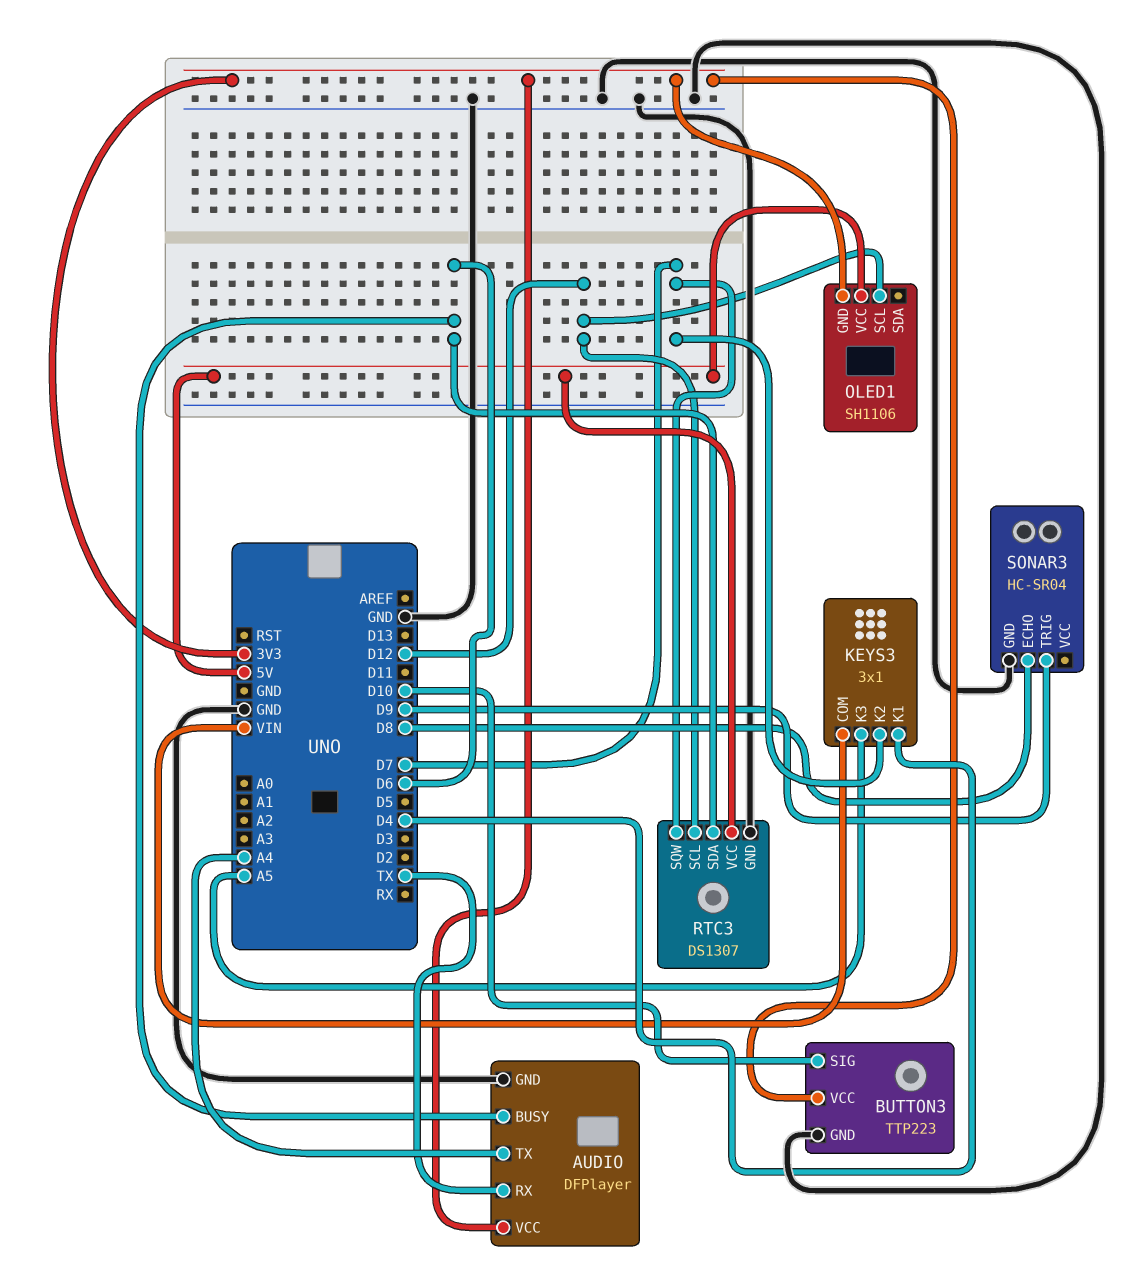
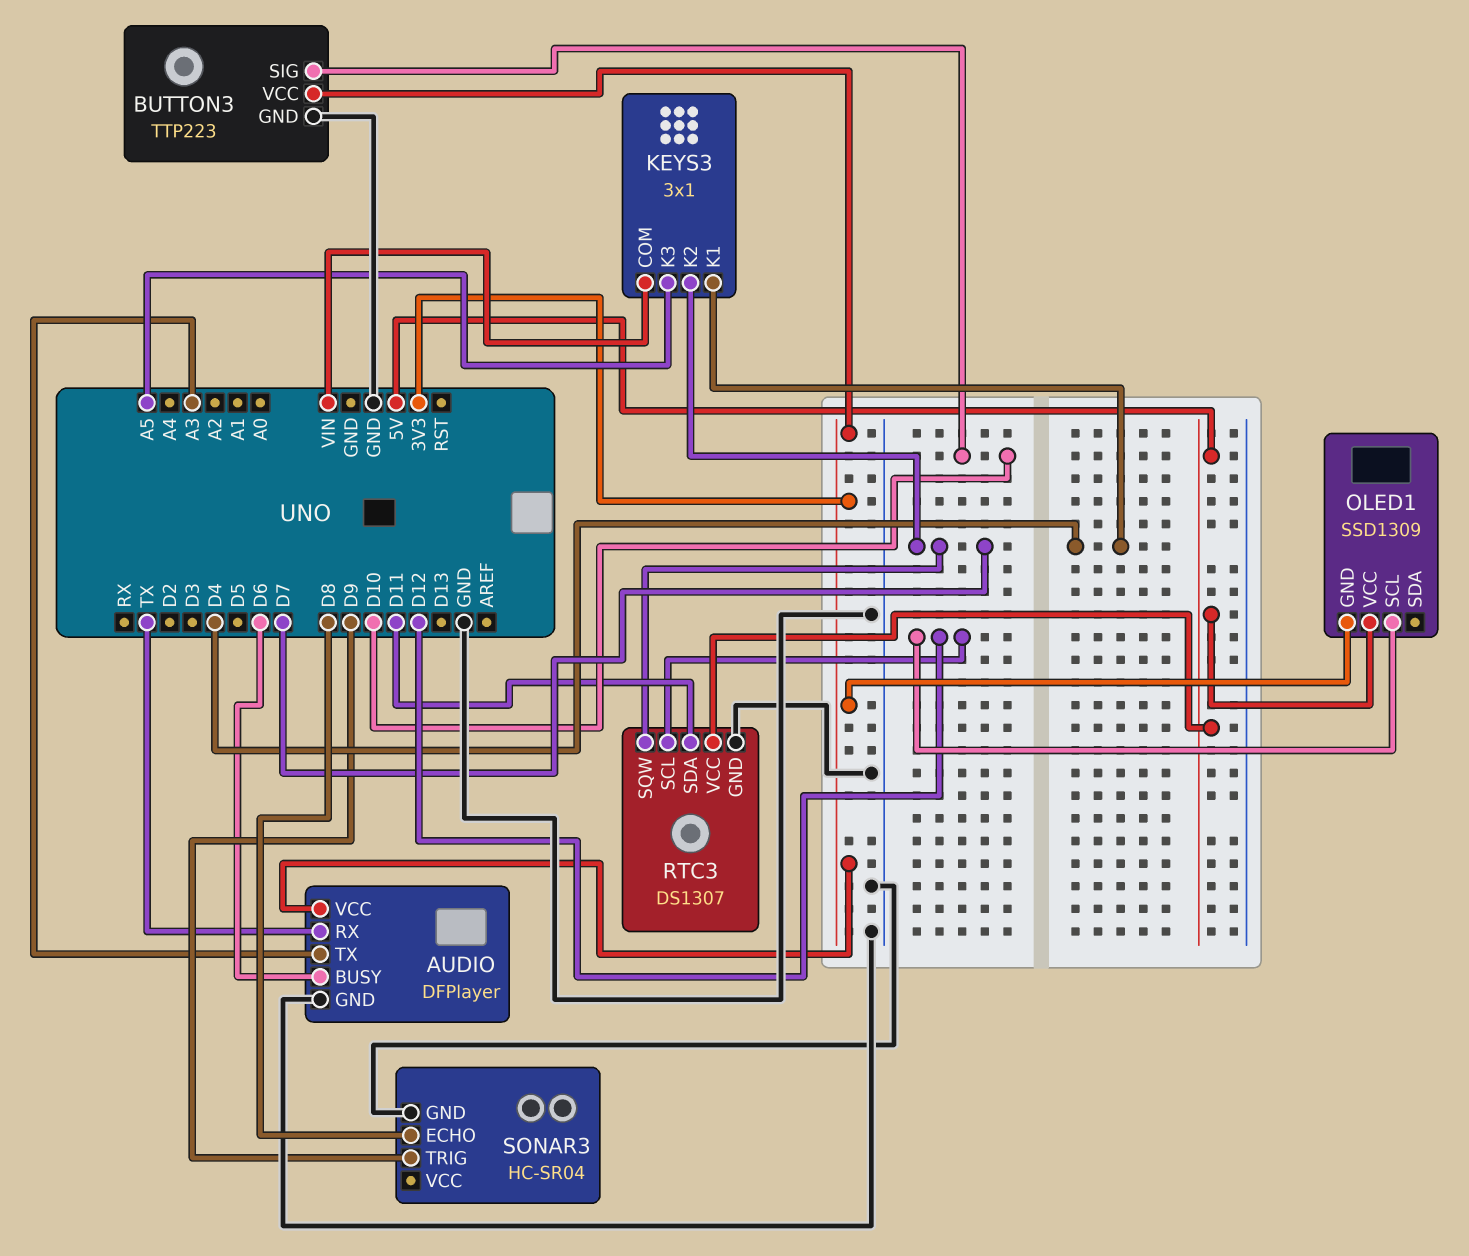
AUDIO pin TX: A4 -> A3
OLED1: SH1106 -> SSD1309
RTC3 pin SDA: D6 -> D11

